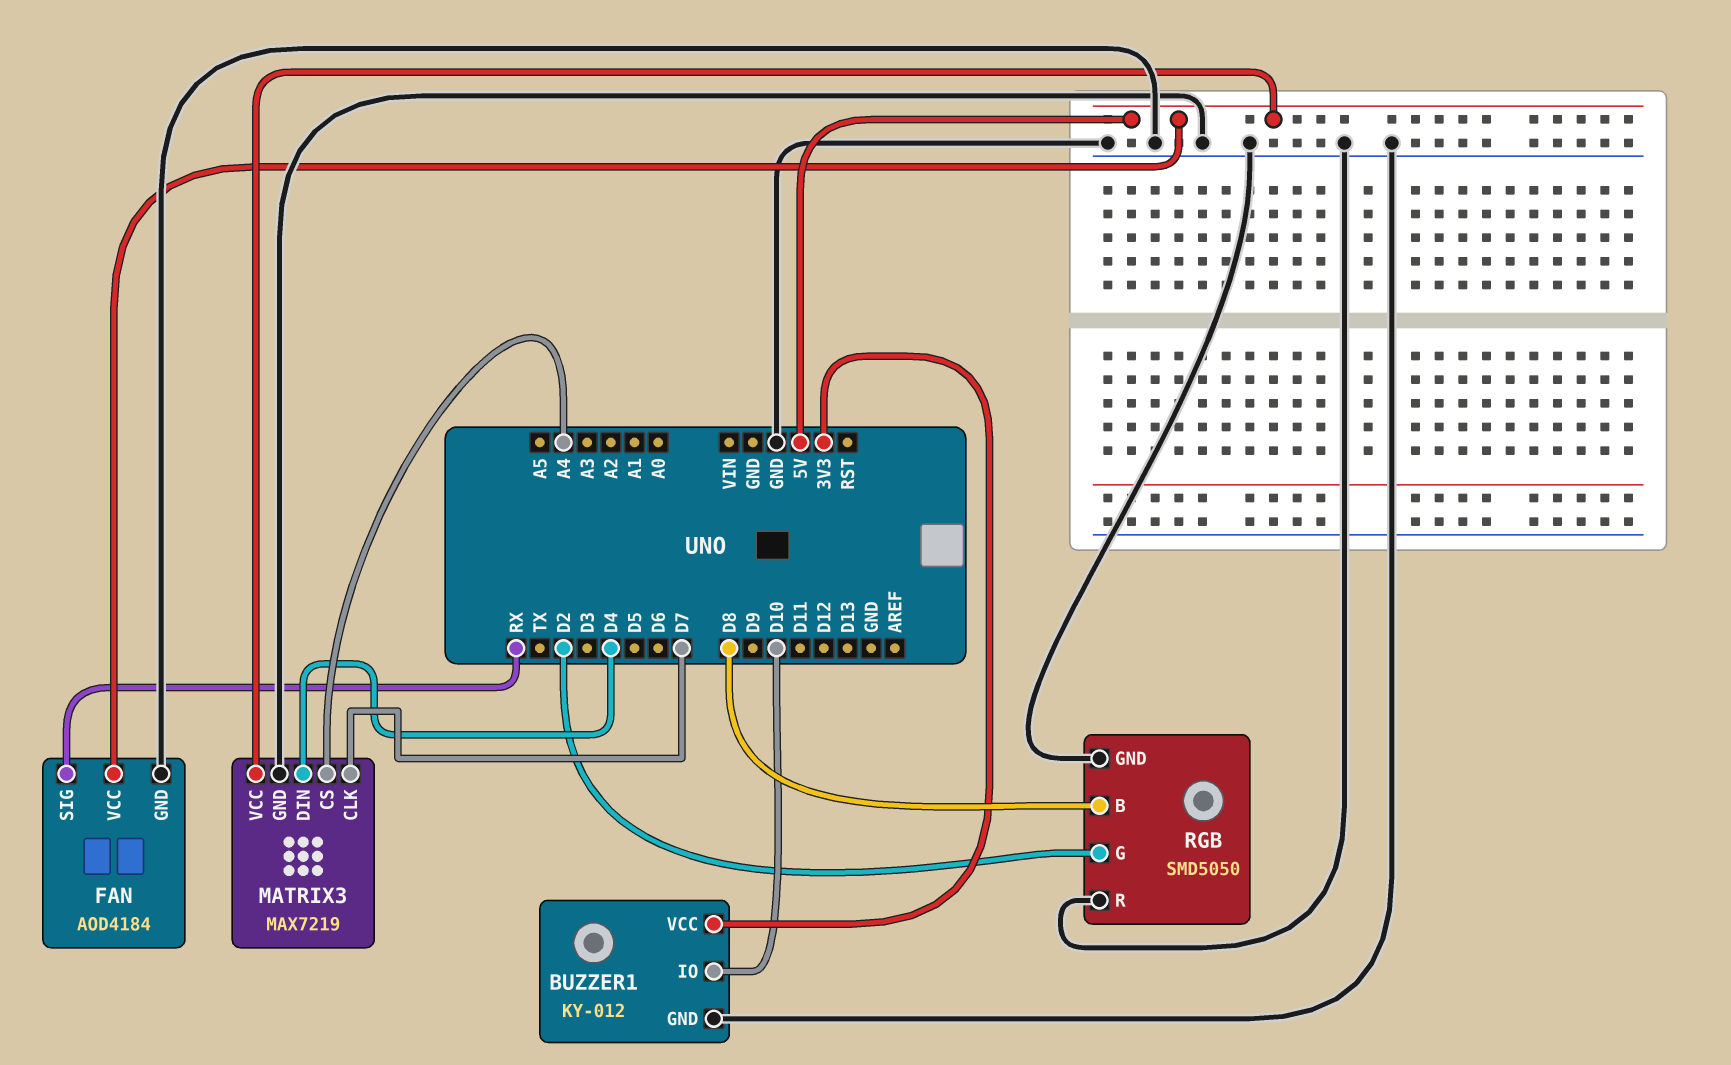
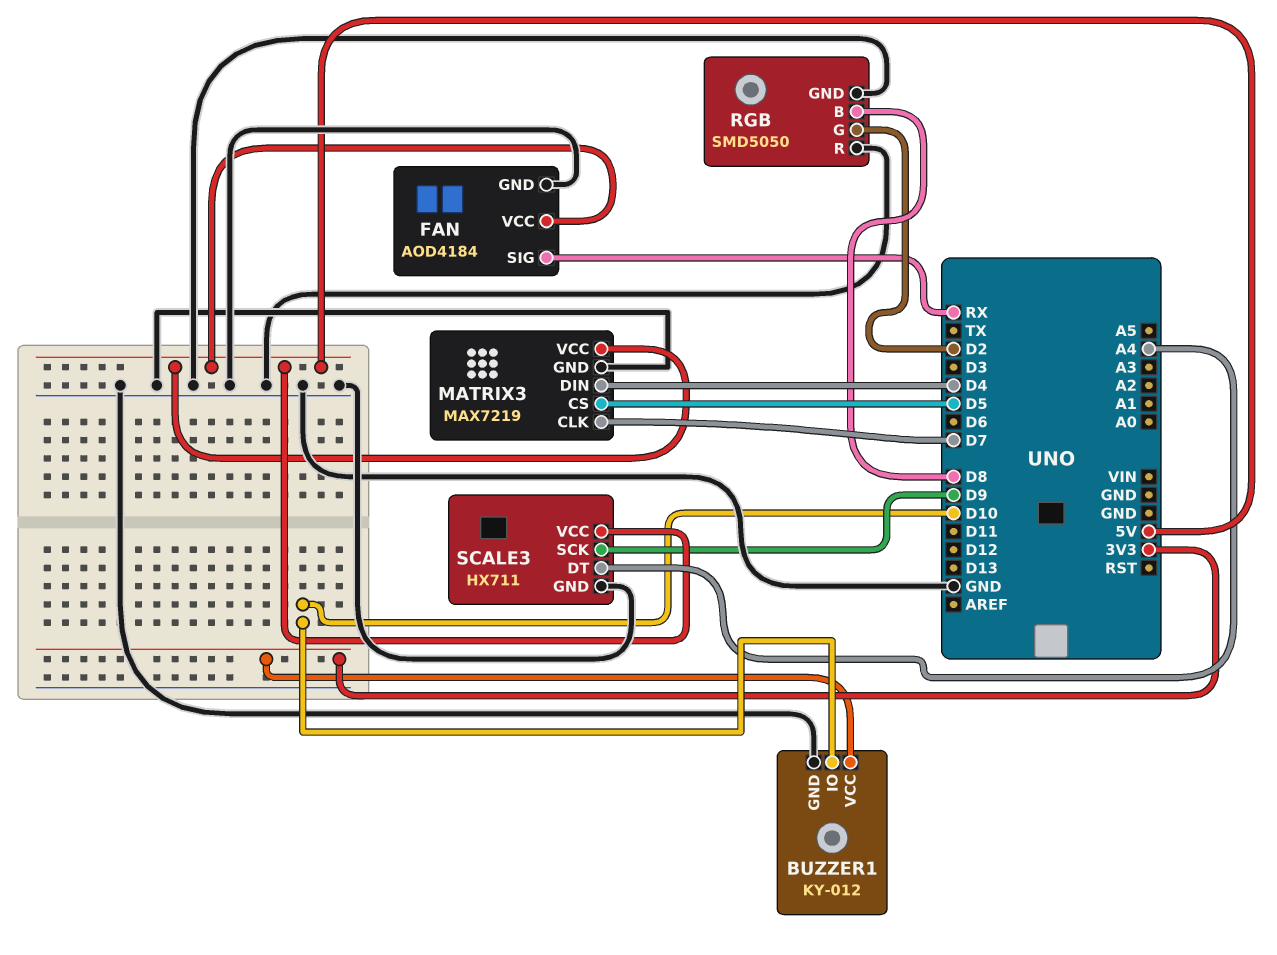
MATRIX3 pin CS: A4 -> D5
SCALE3: none -> HX711
SCALE3 pin DT: none -> A4
SCALE3 pin GND: none -> GND
SCALE3 pin SCK: none -> D9
SCALE3 pin VCC: none -> 5V

